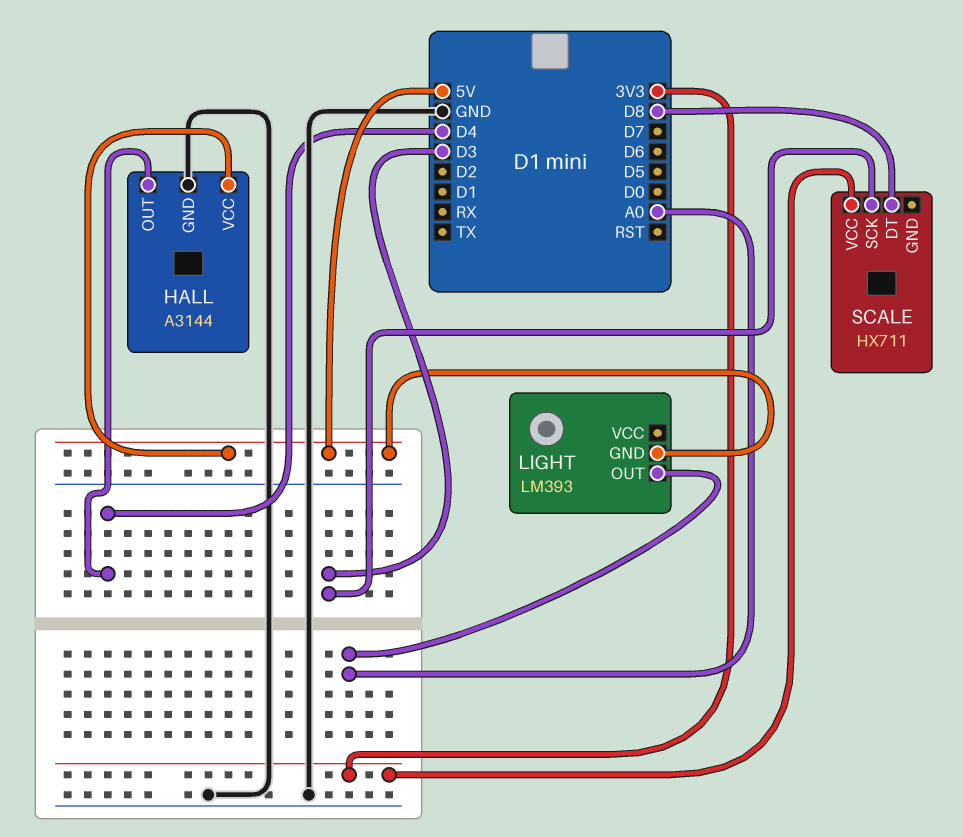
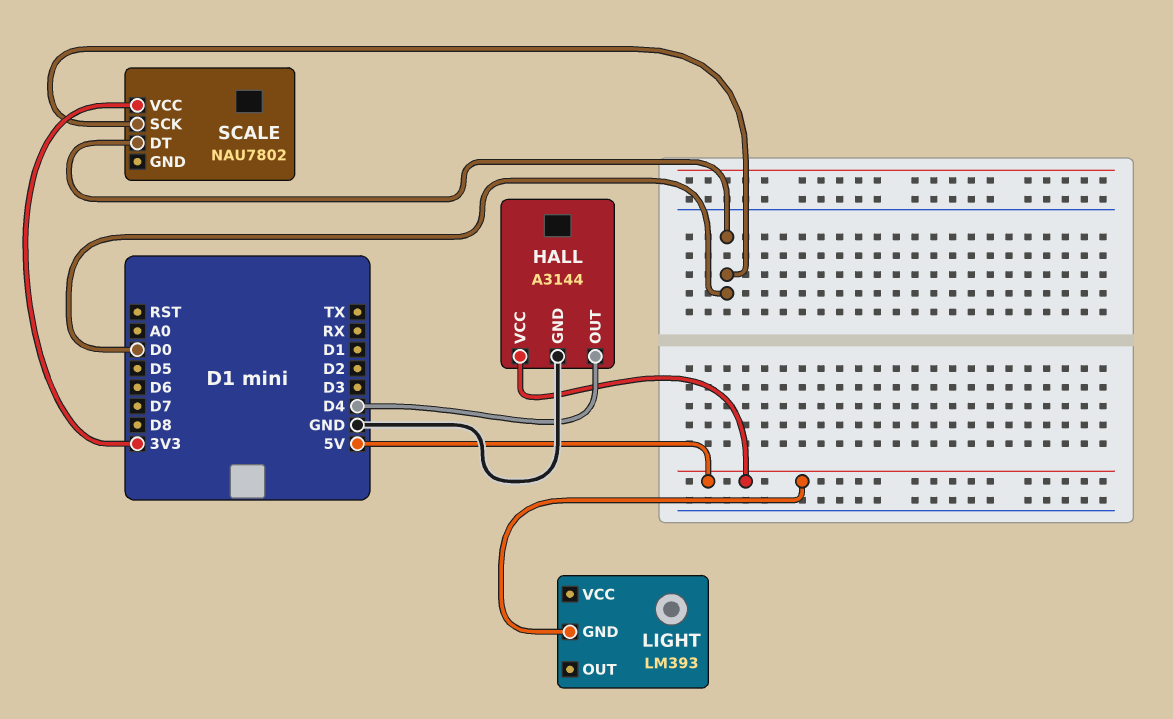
LIGHT pin OUT: A0 -> none
SCALE: HX711 -> NAU7802
SCALE pin DT: D8 -> D0
SCALE pin SCK: D3 -> D0

